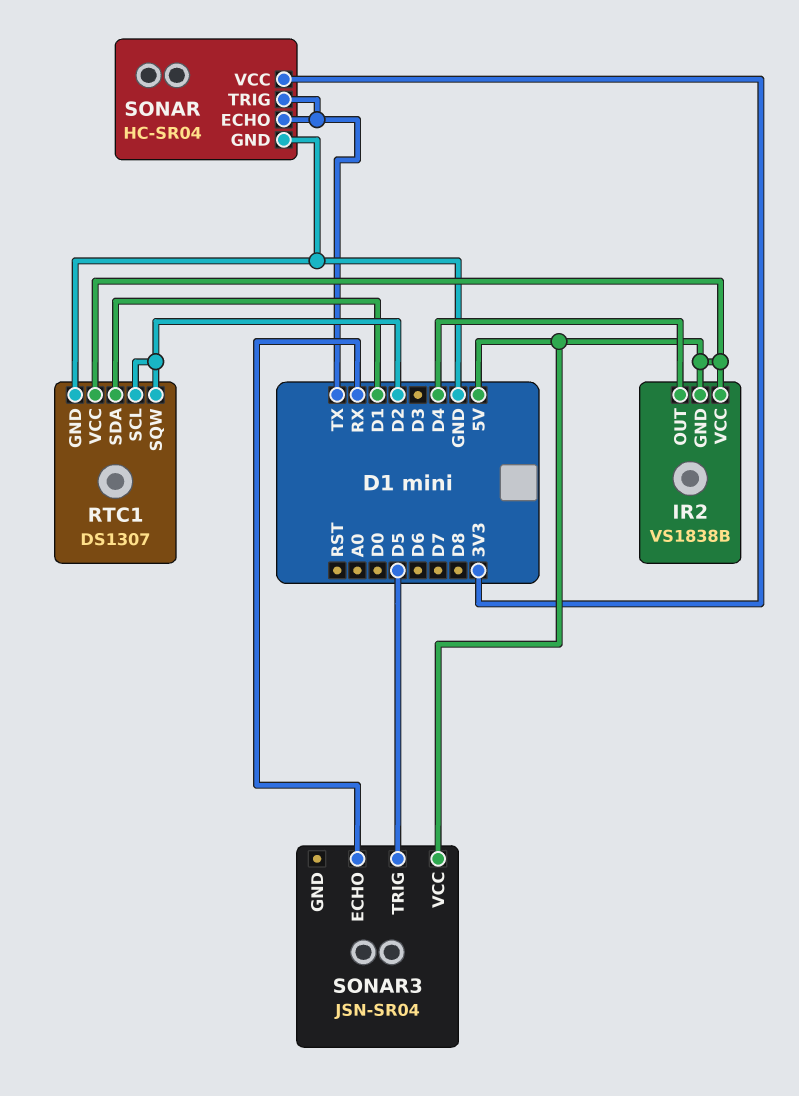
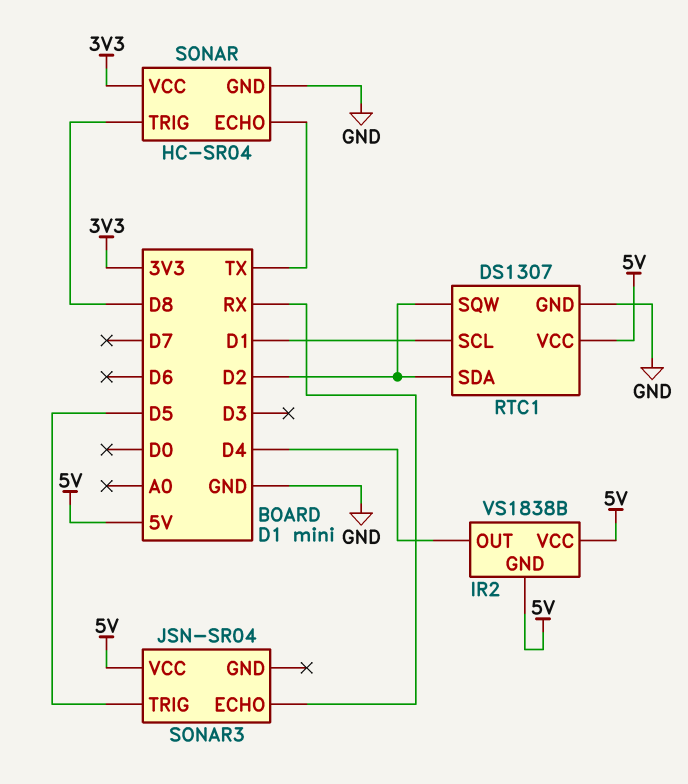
RTC1 pin SCL: D2 -> D1
RTC1 pin SDA: D1 -> D2
SONAR pin TRIG: TX -> D8

